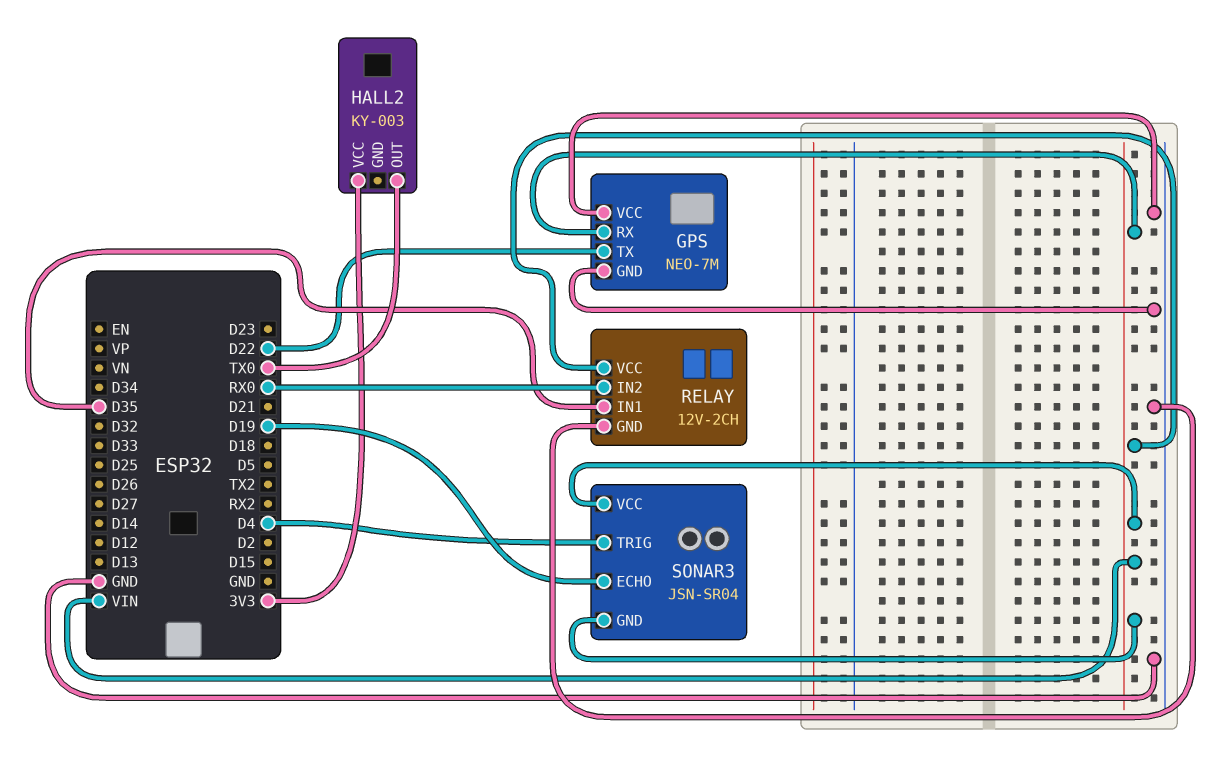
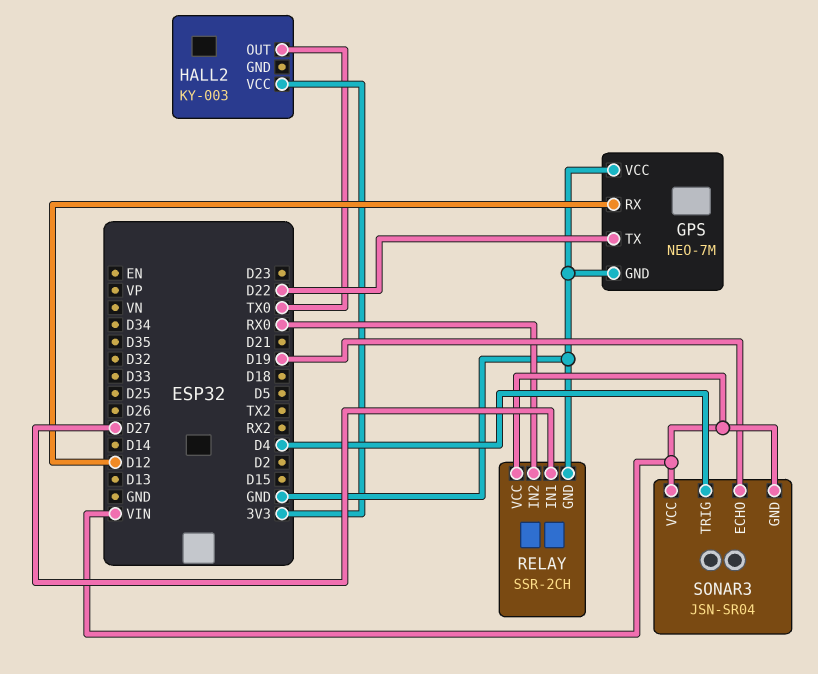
GPS pin RX: VIN -> D12
RELAY: 12V-2CH -> SSR-2CH
RELAY pin IN1: D35 -> D27

